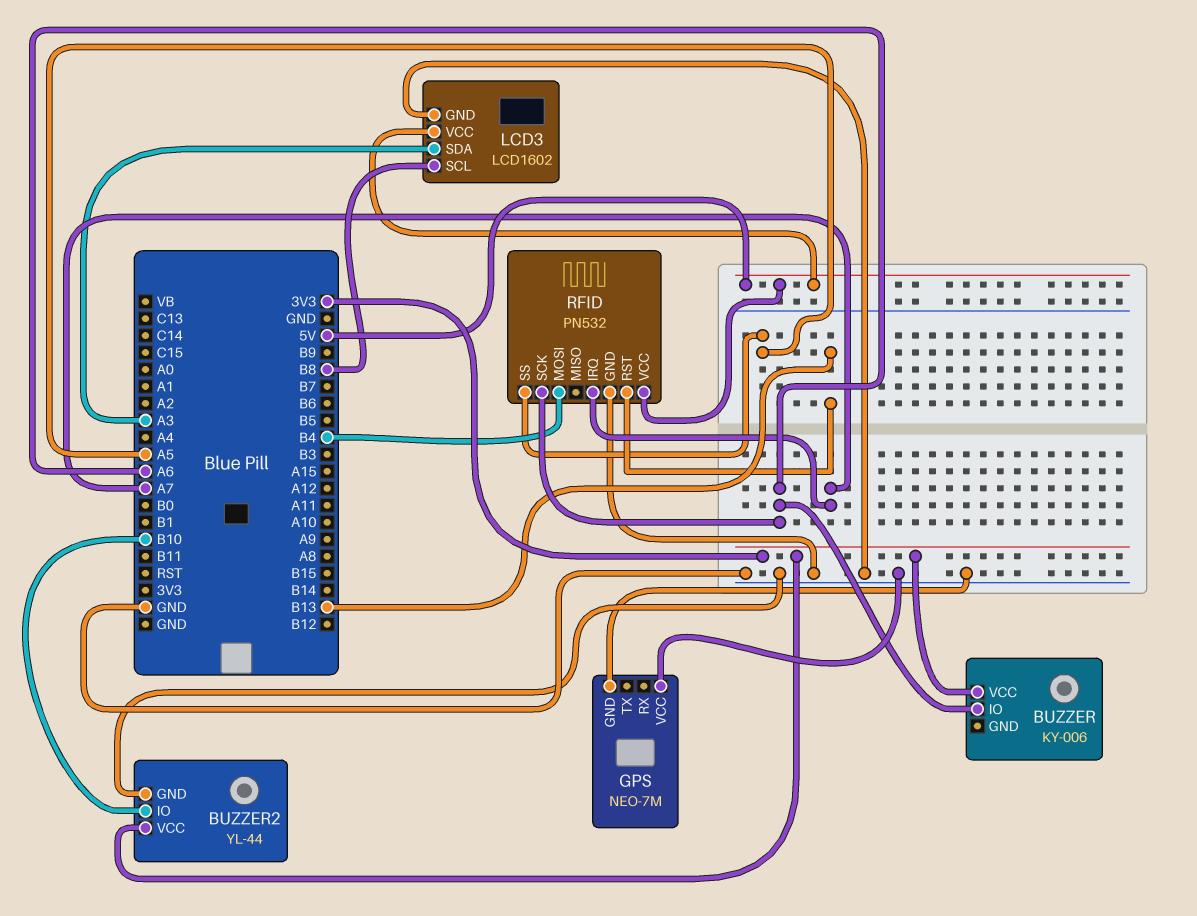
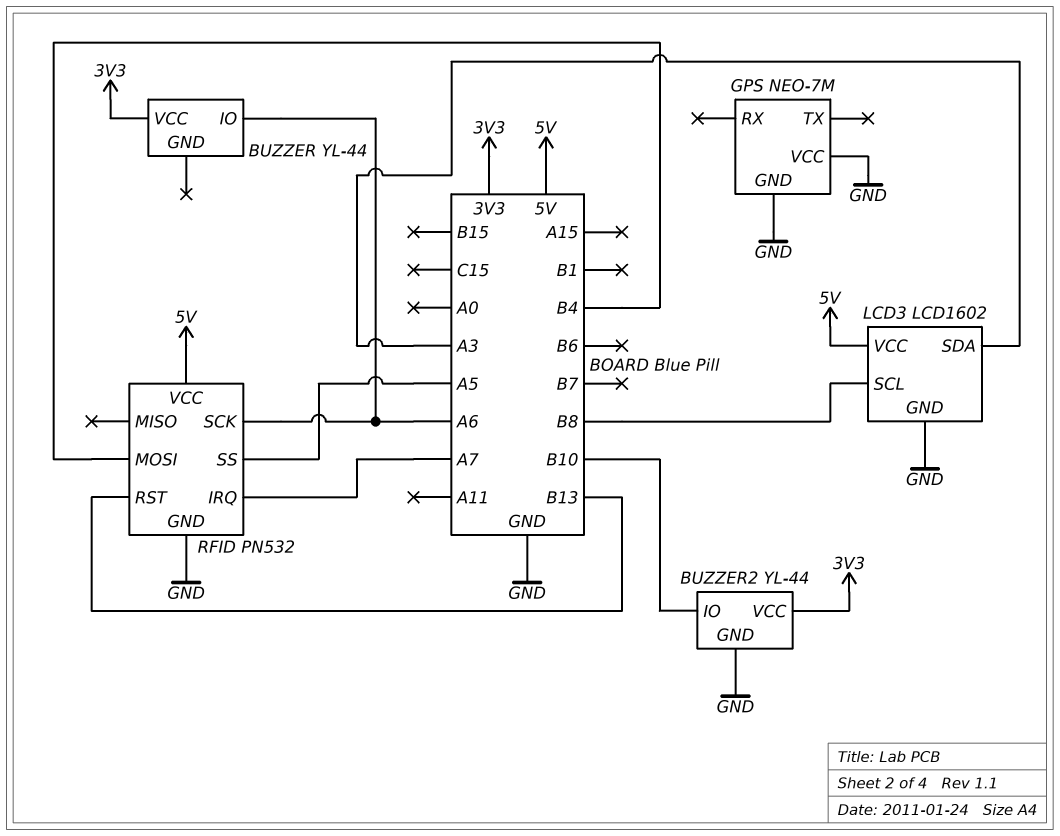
BUZZER: KY-006 -> YL-44

